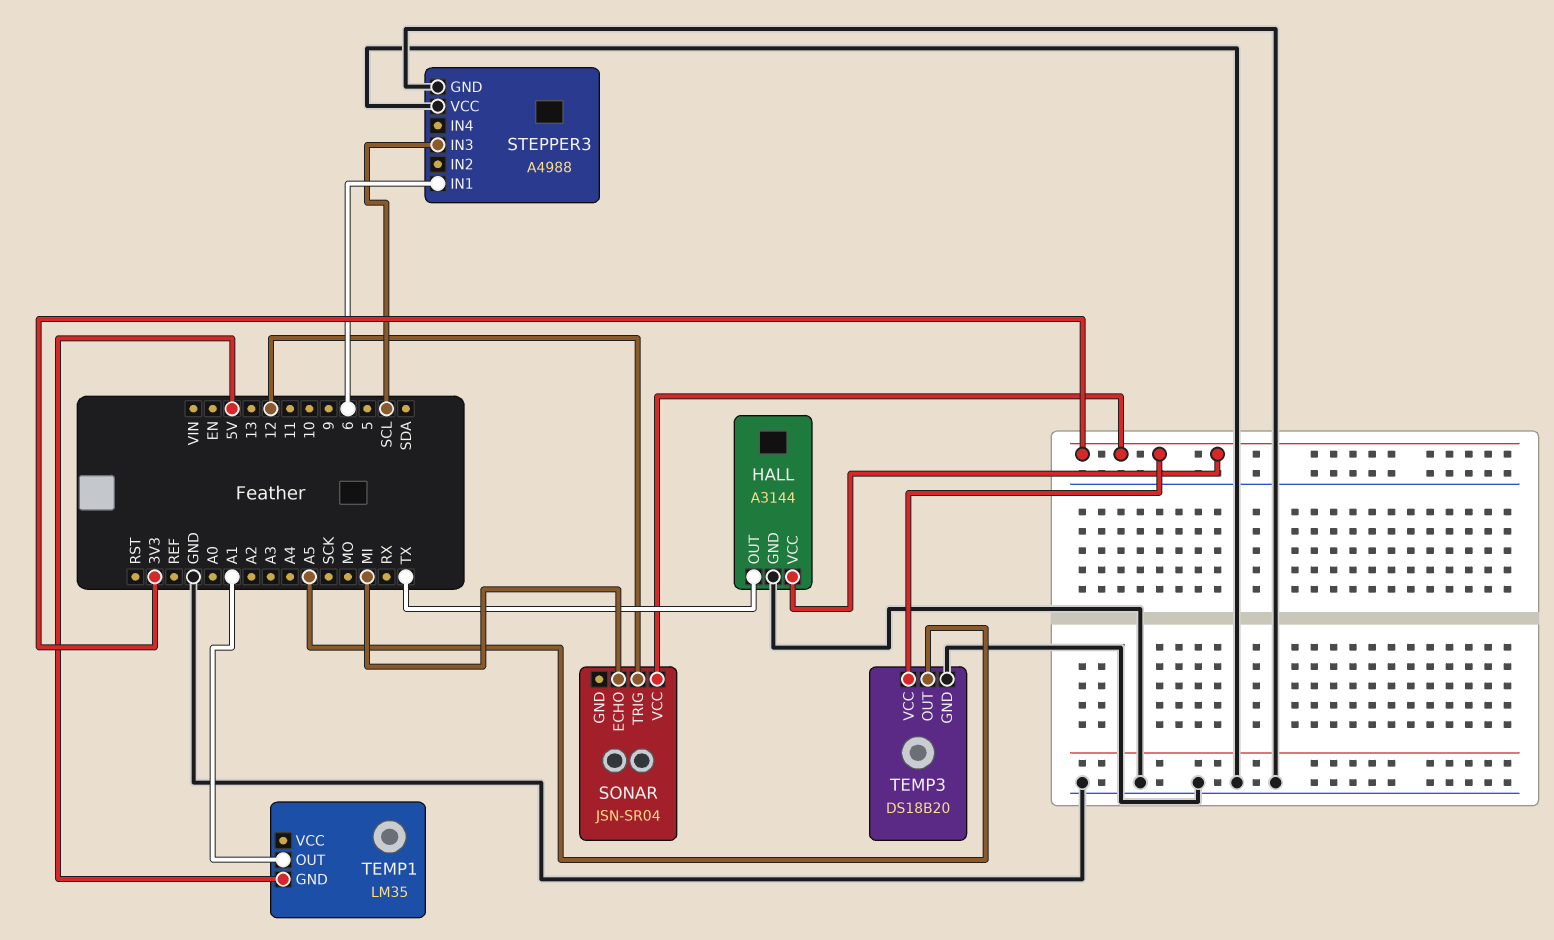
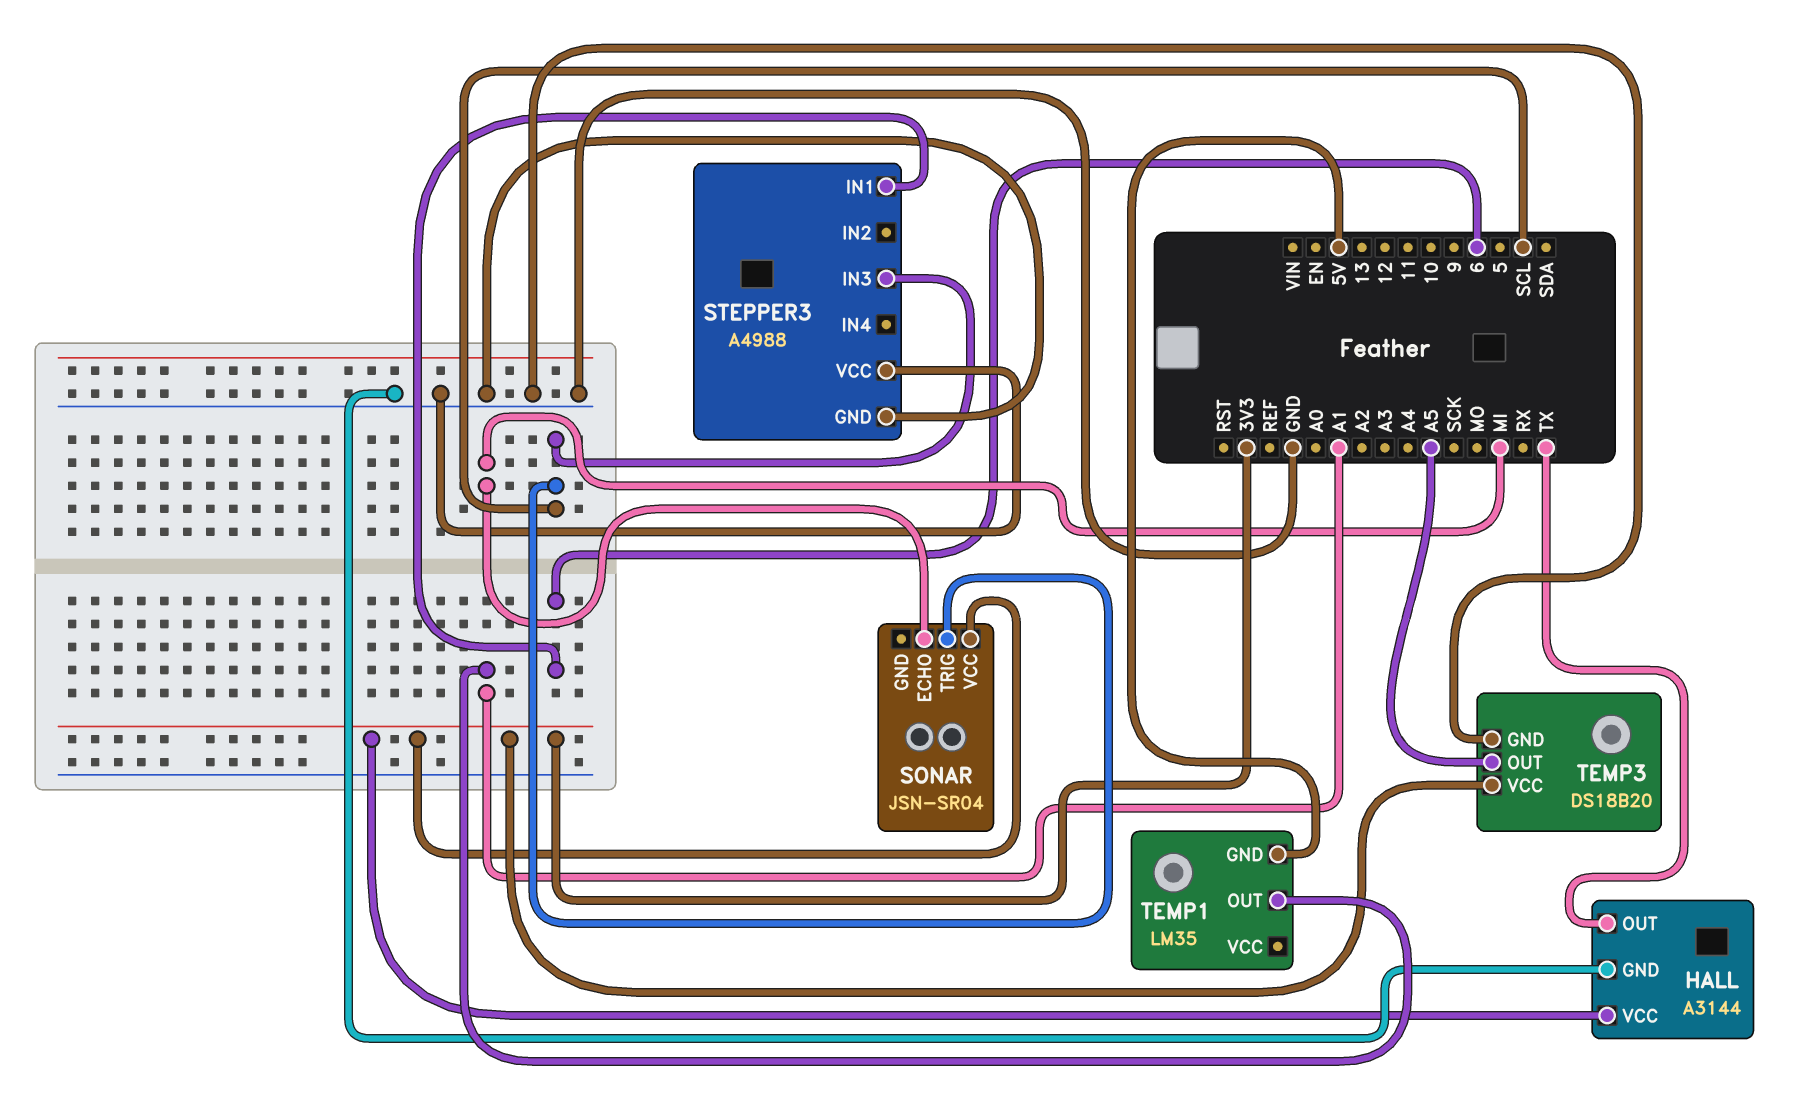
SONAR pin TRIG: 12 -> SCL

